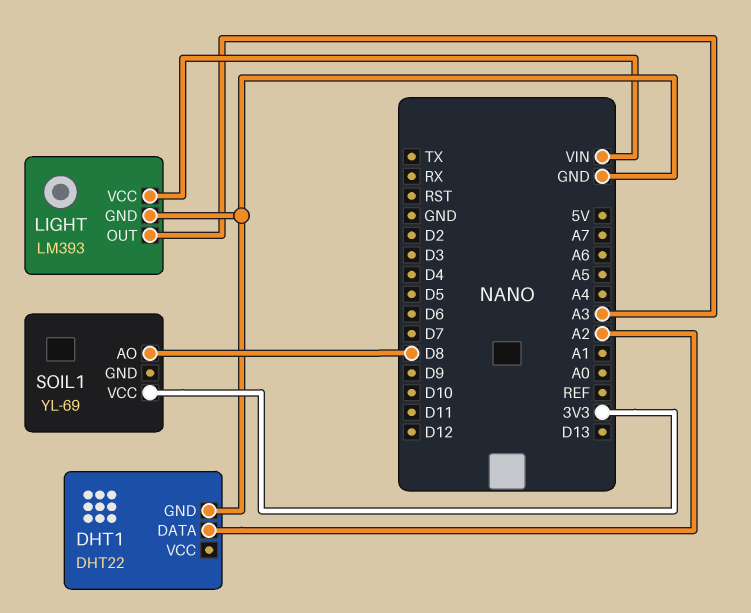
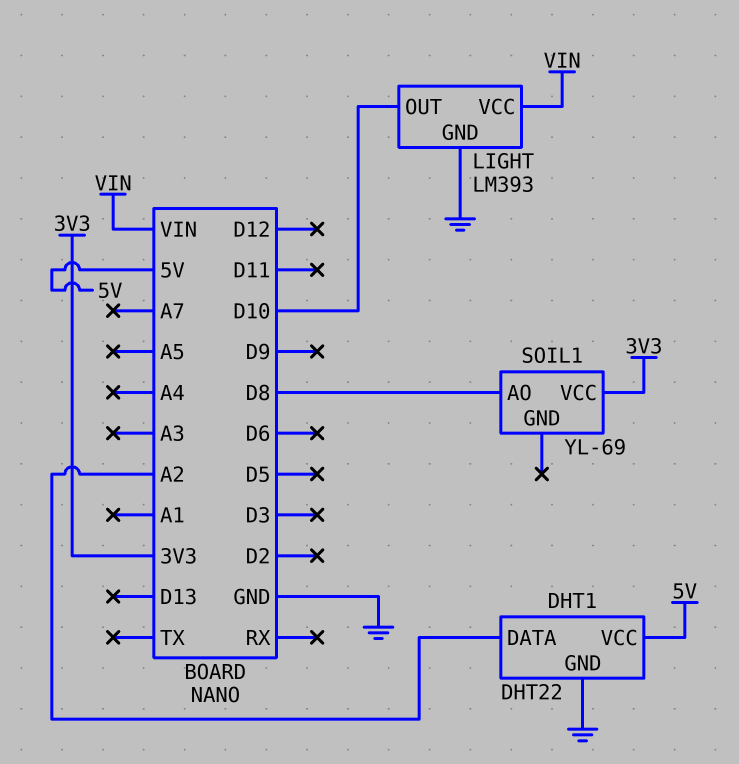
DHT1 pin VCC: none -> 5V
LIGHT pin OUT: A3 -> D10

